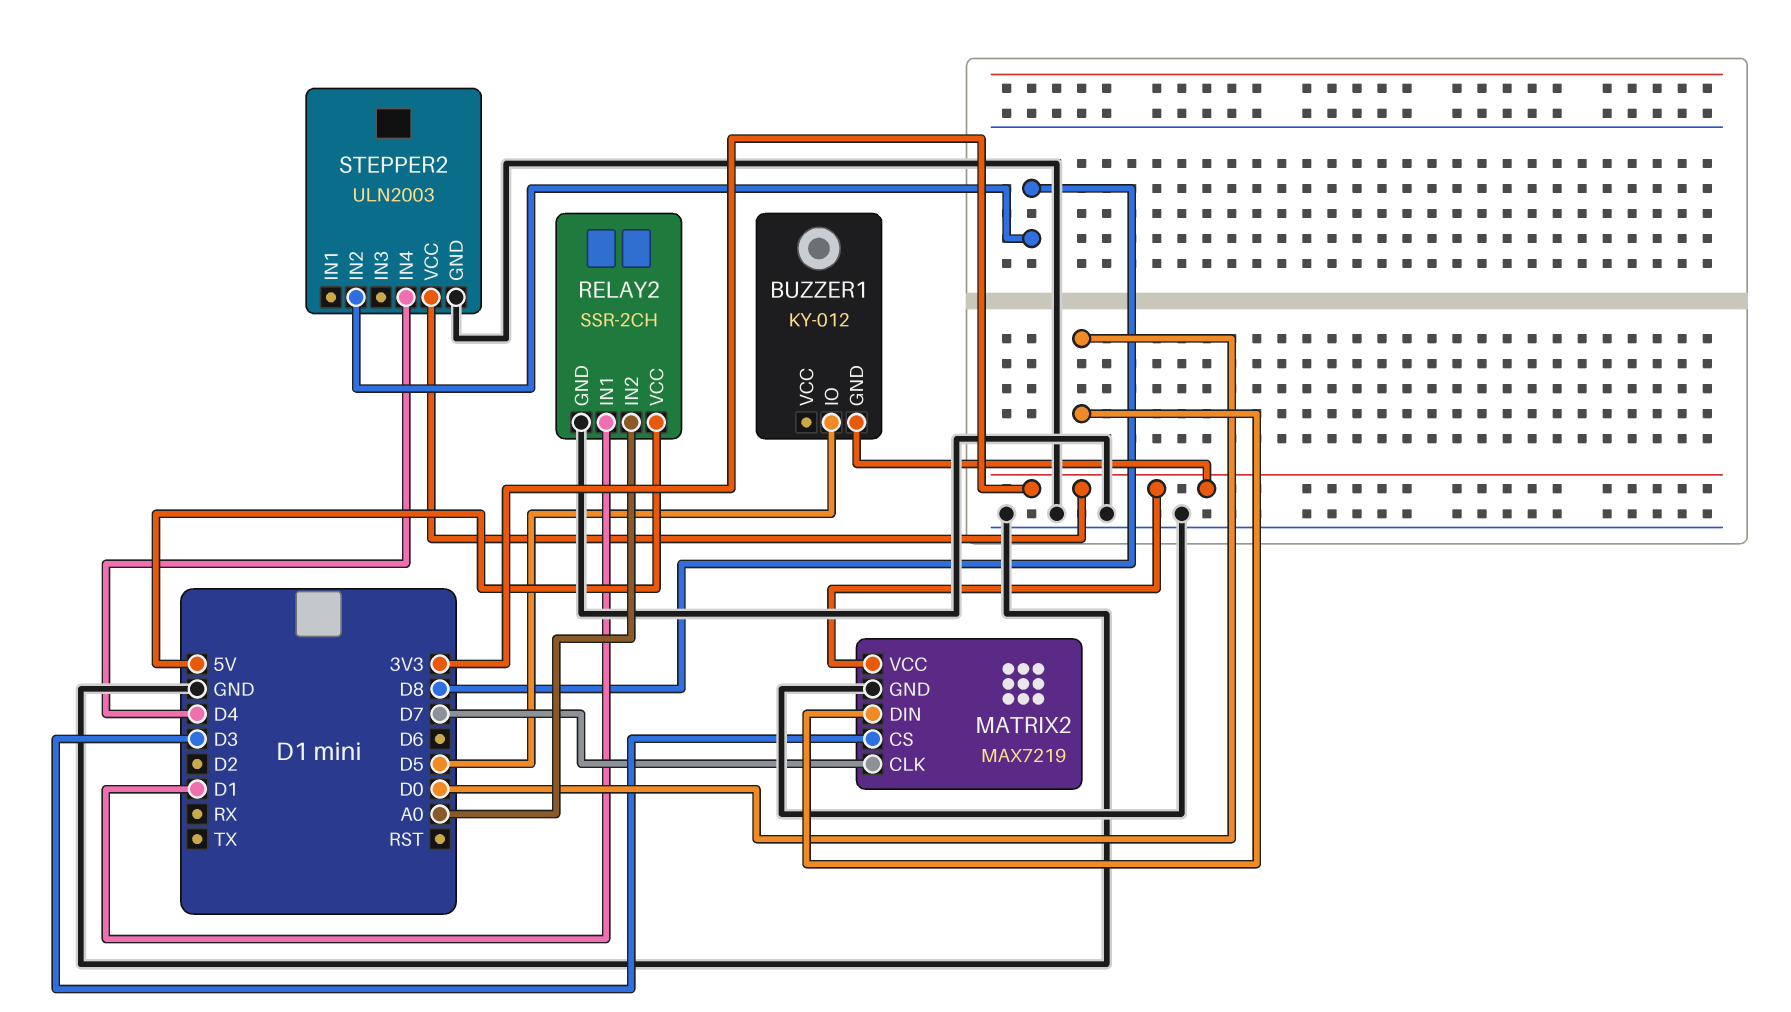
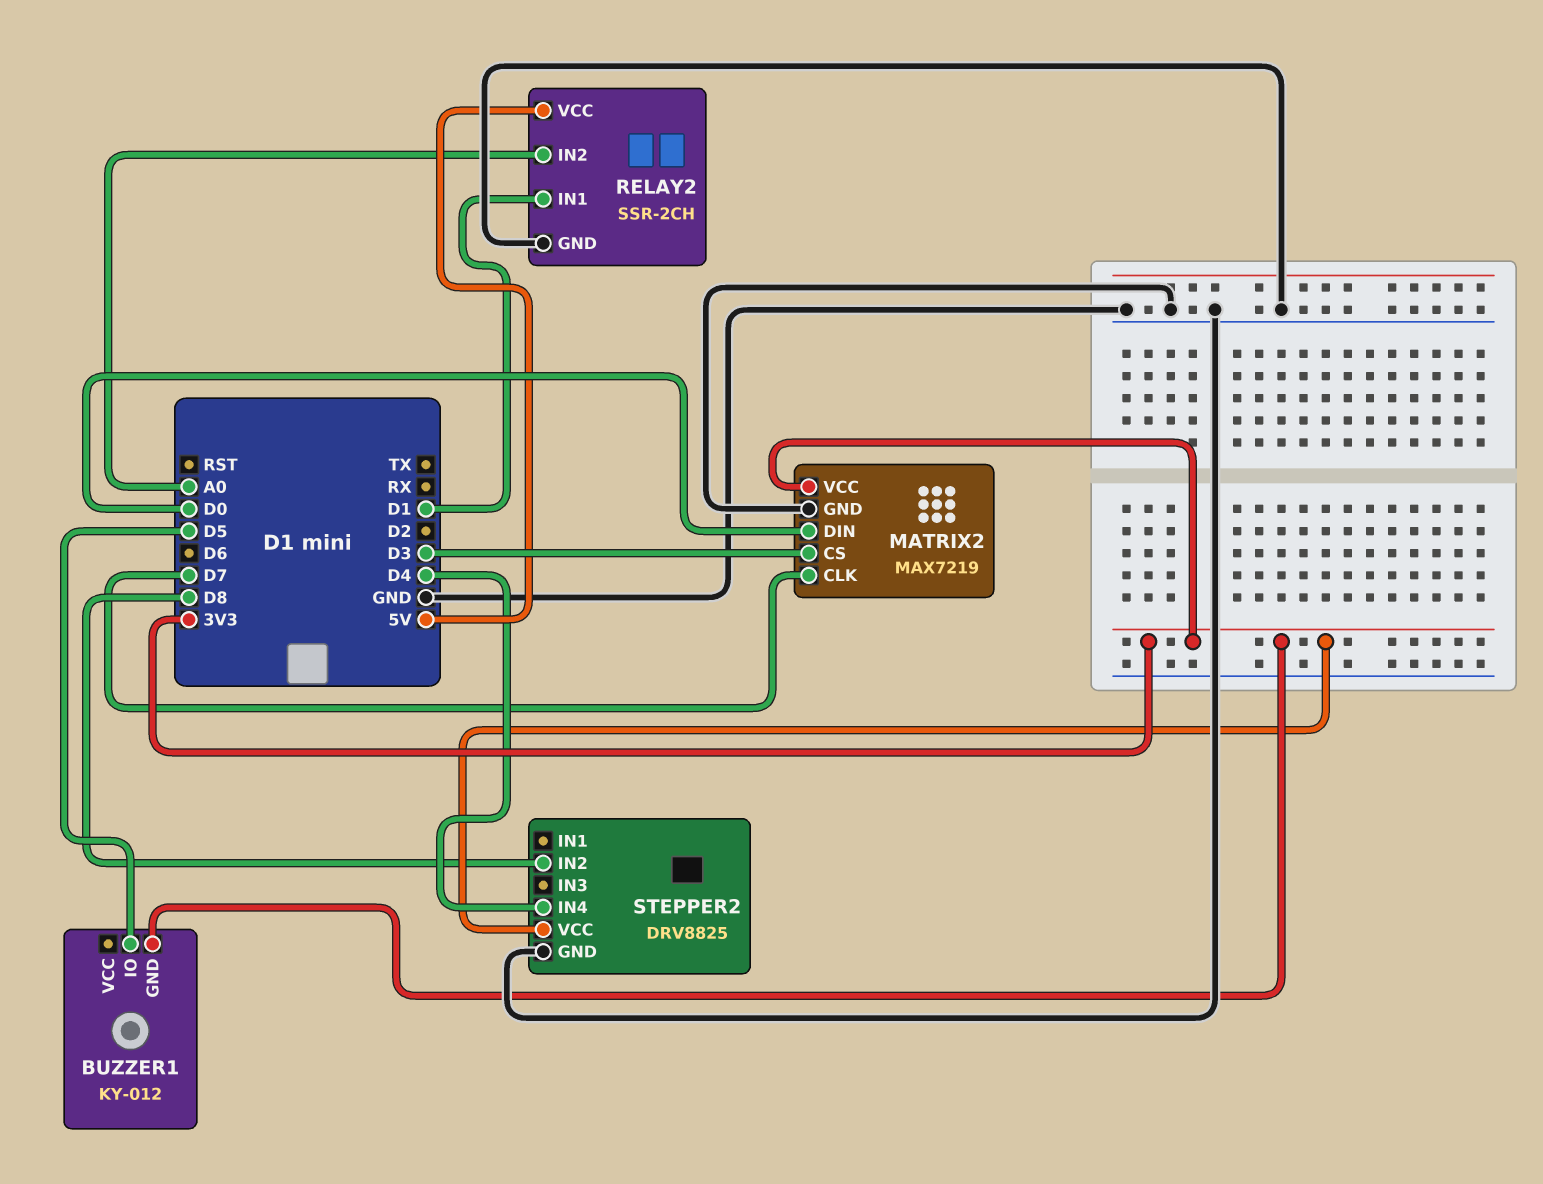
STEPPER2: ULN2003 -> DRV8825

